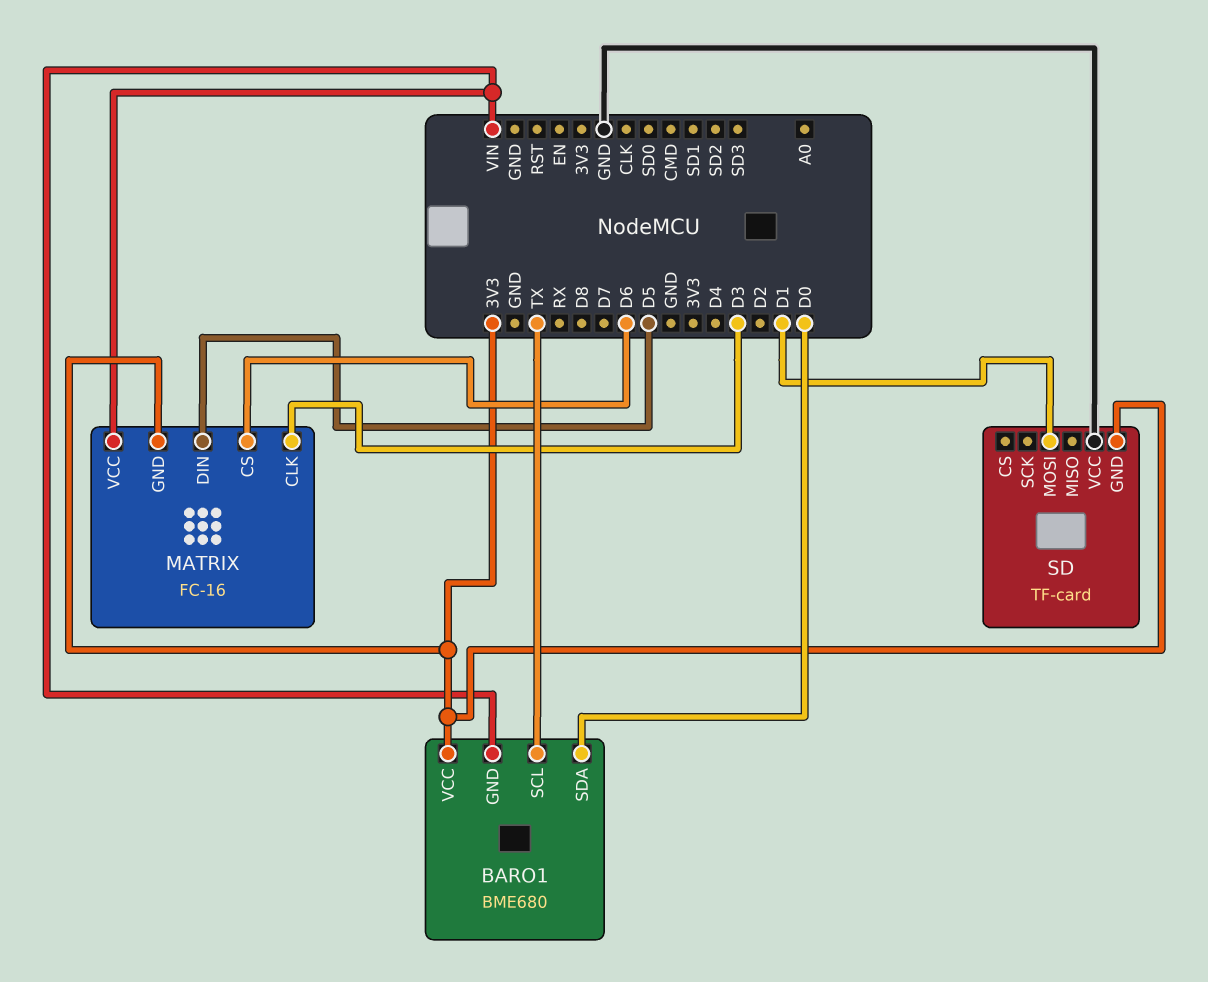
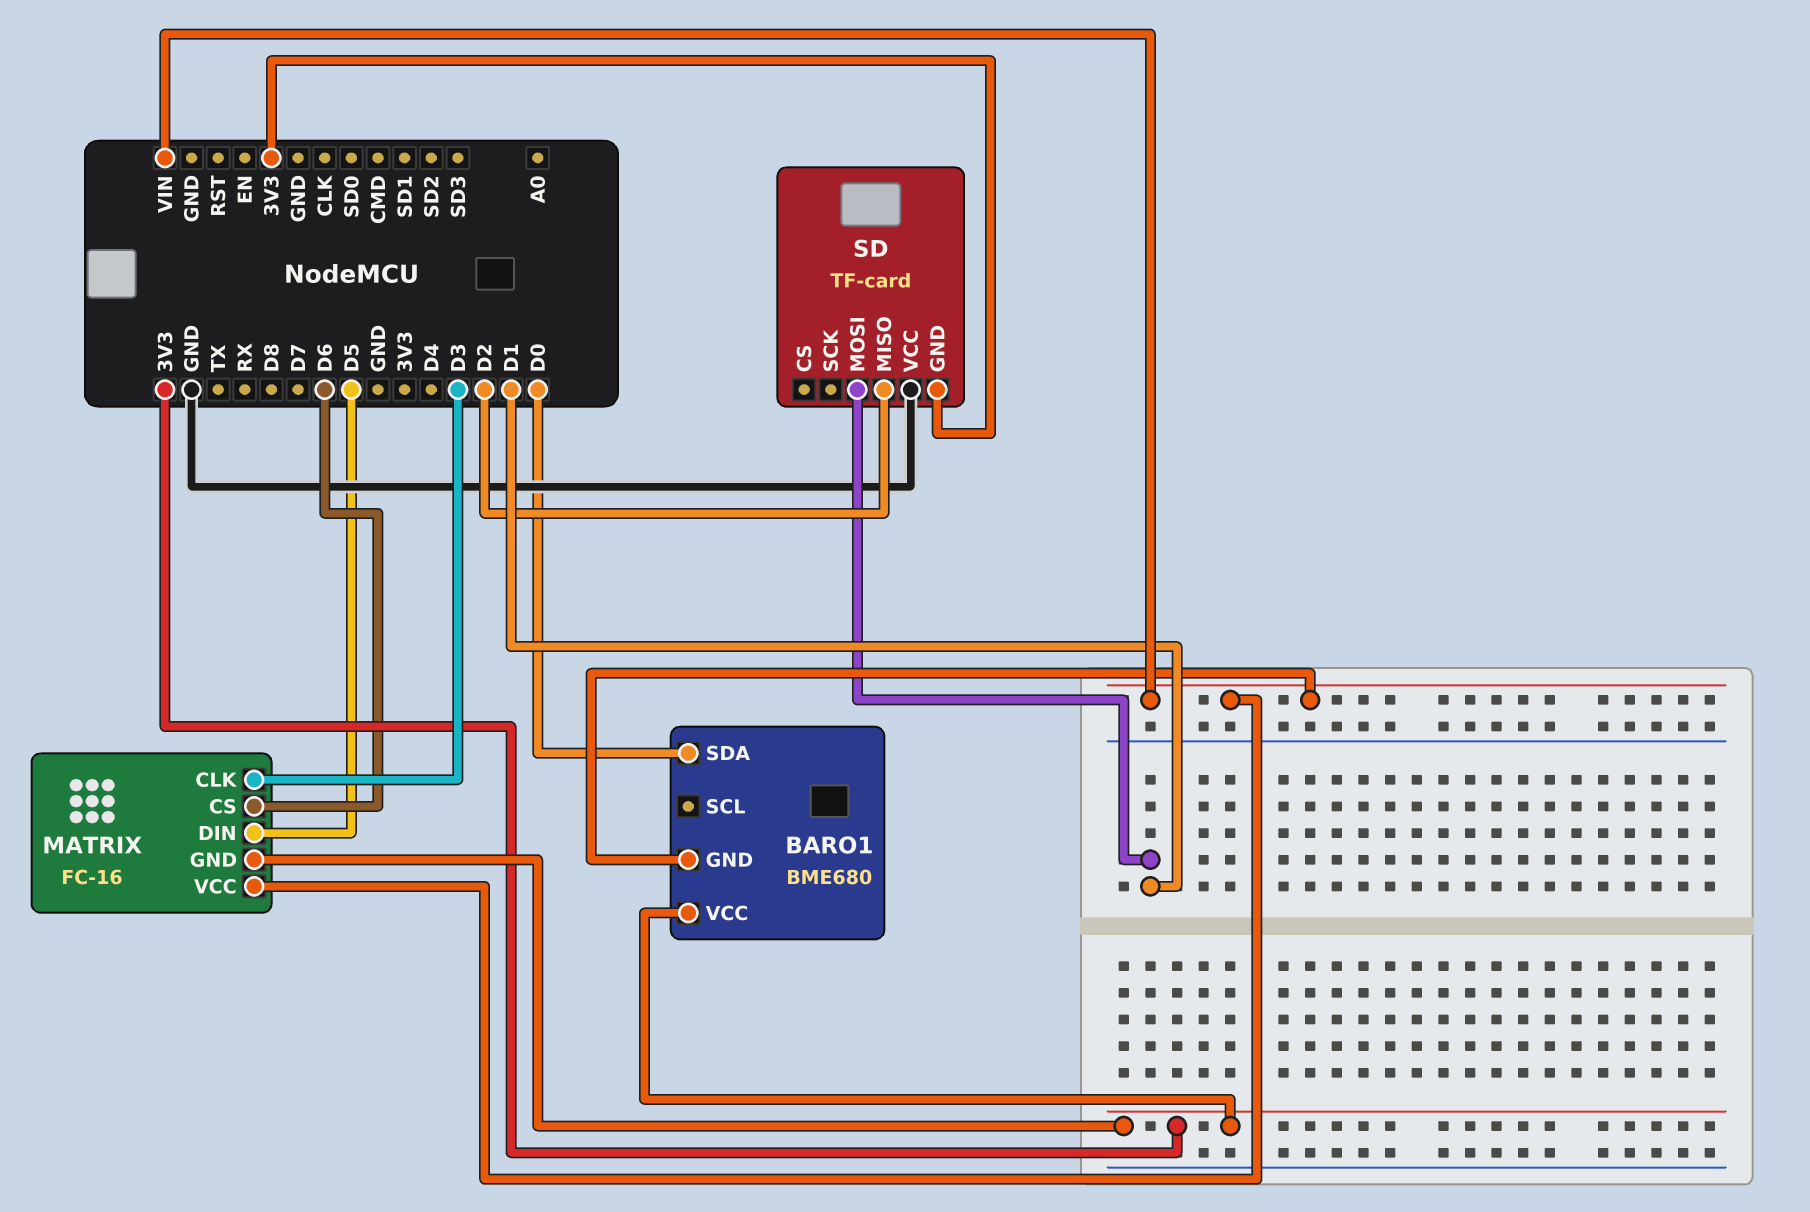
BARO1 pin SCL: TX -> none
SD pin MISO: none -> D2

